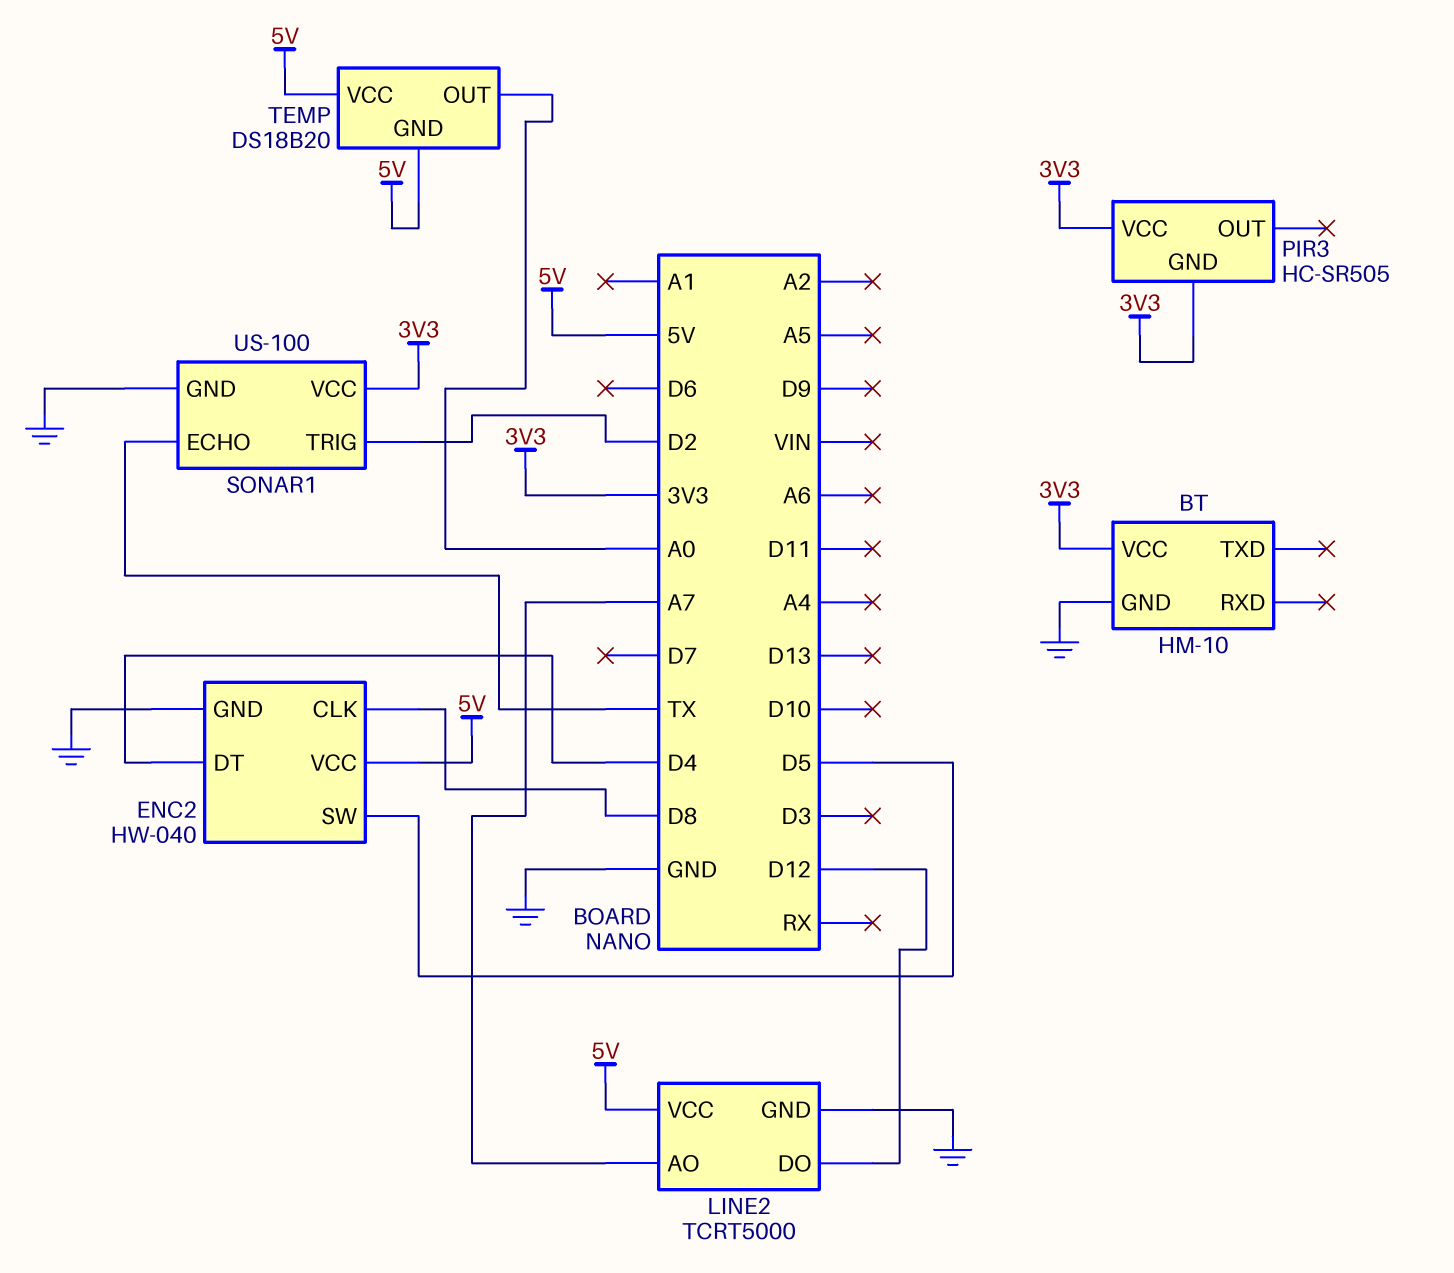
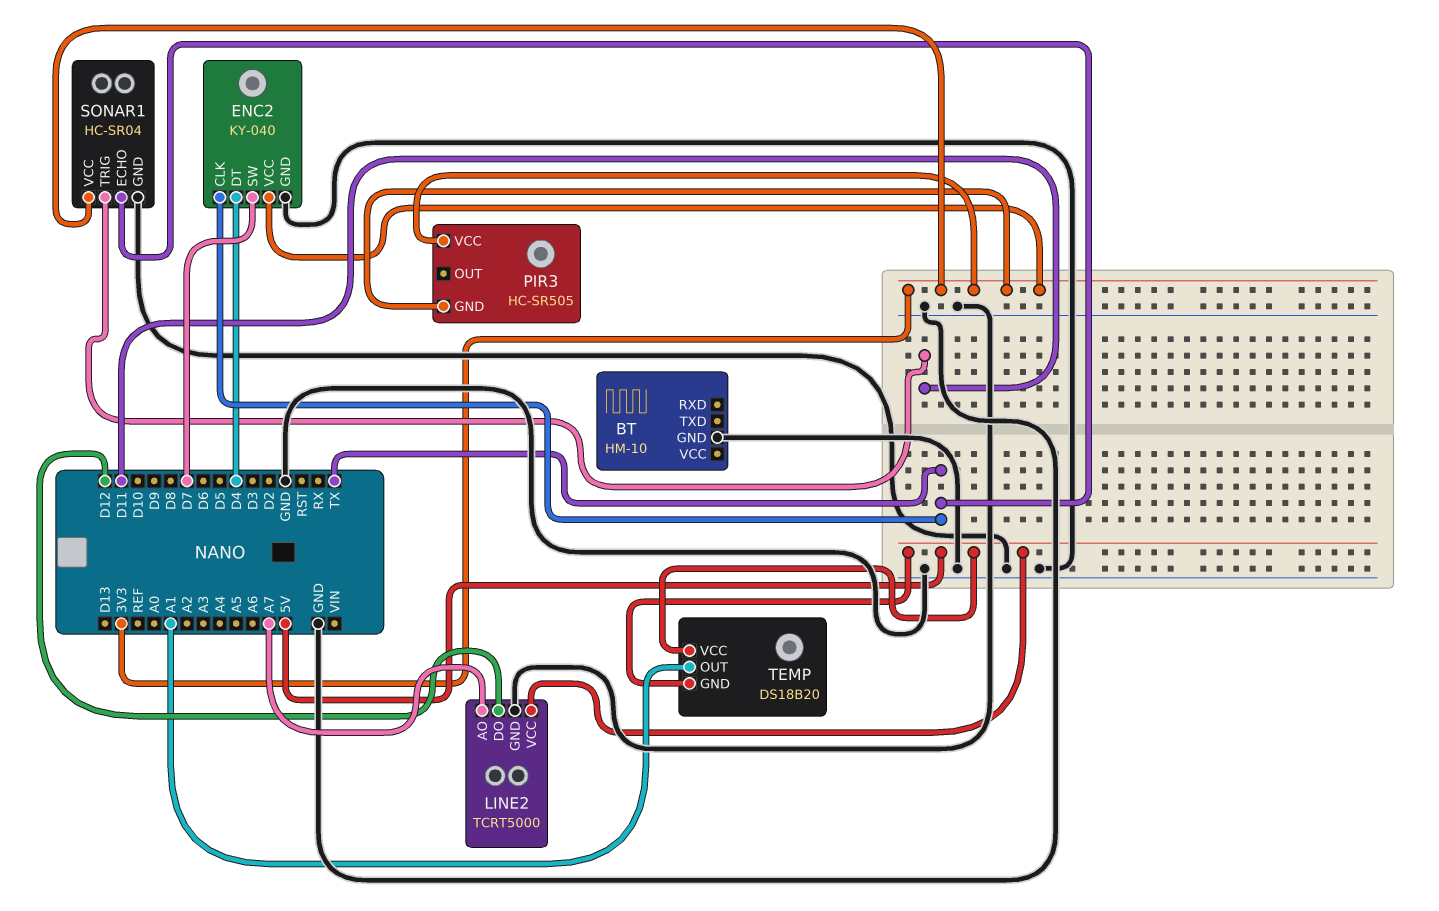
BT pin VCC: 3V3 -> none
ENC2: HW-040 -> KY-040
ENC2 pin CLK: D8 -> TX
ENC2 pin SW: D5 -> D7
ENC2 pin VCC: 5V -> 3V3
SONAR1: US-100 -> HC-SR04
SONAR1 pin TRIG: D2 -> D11
TEMP pin OUT: A0 -> A1

